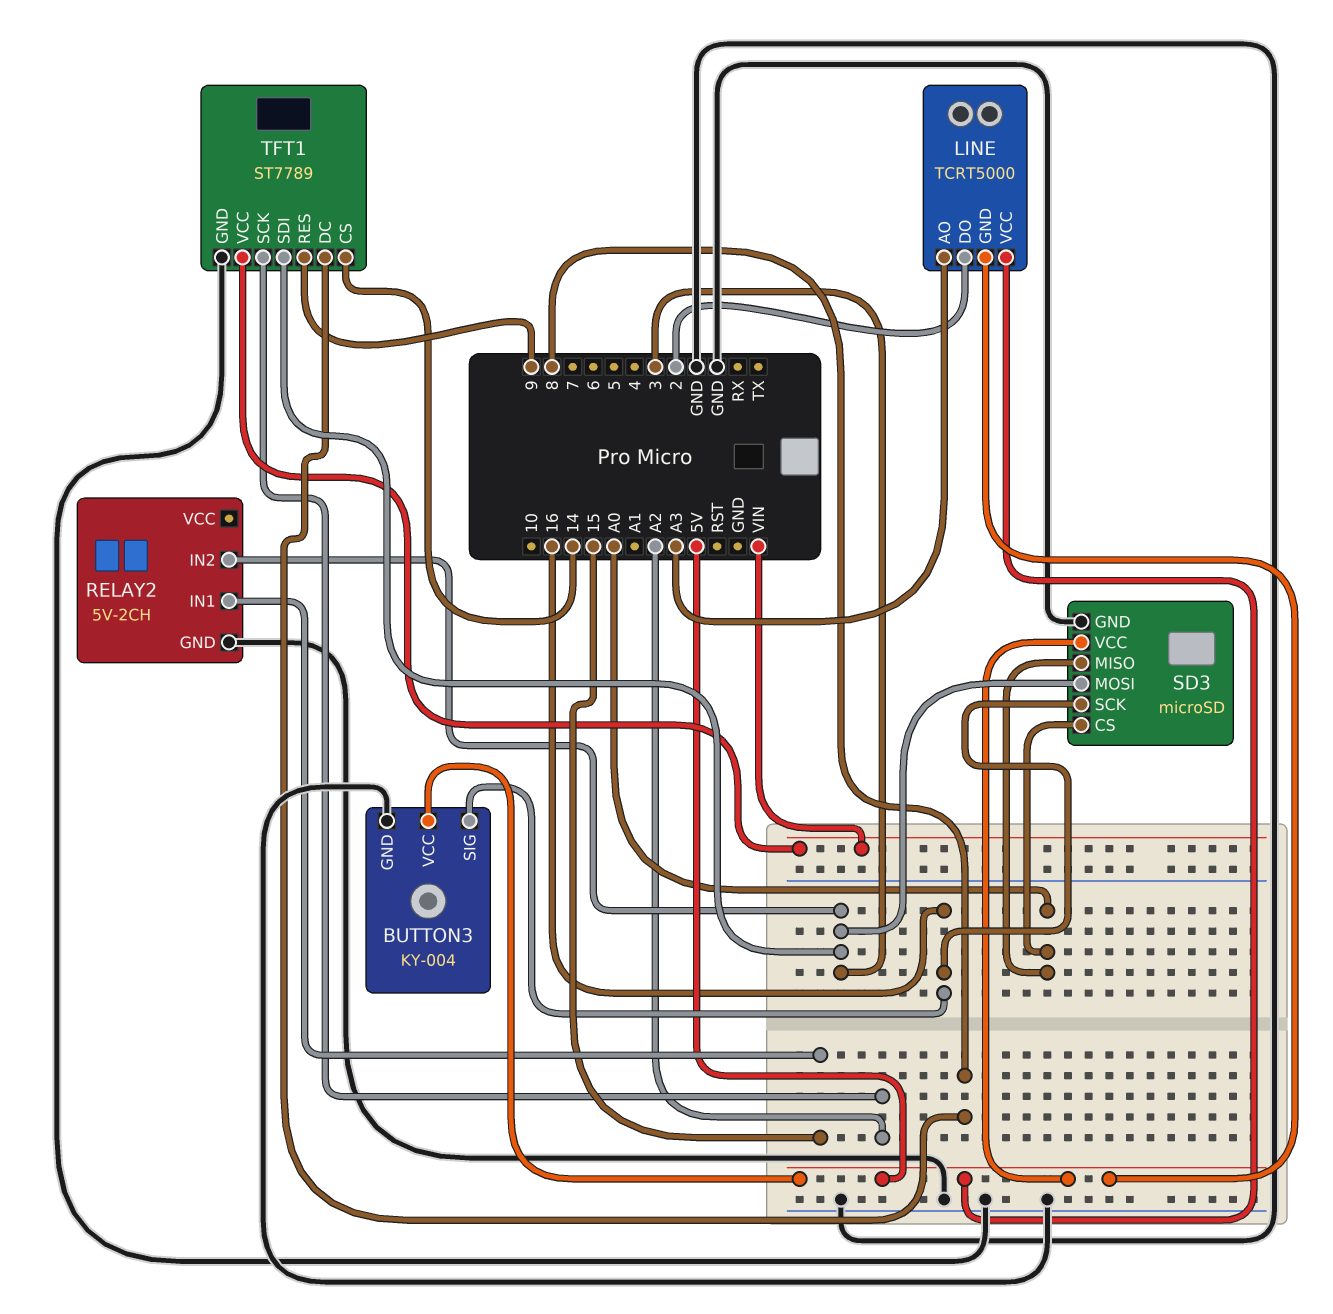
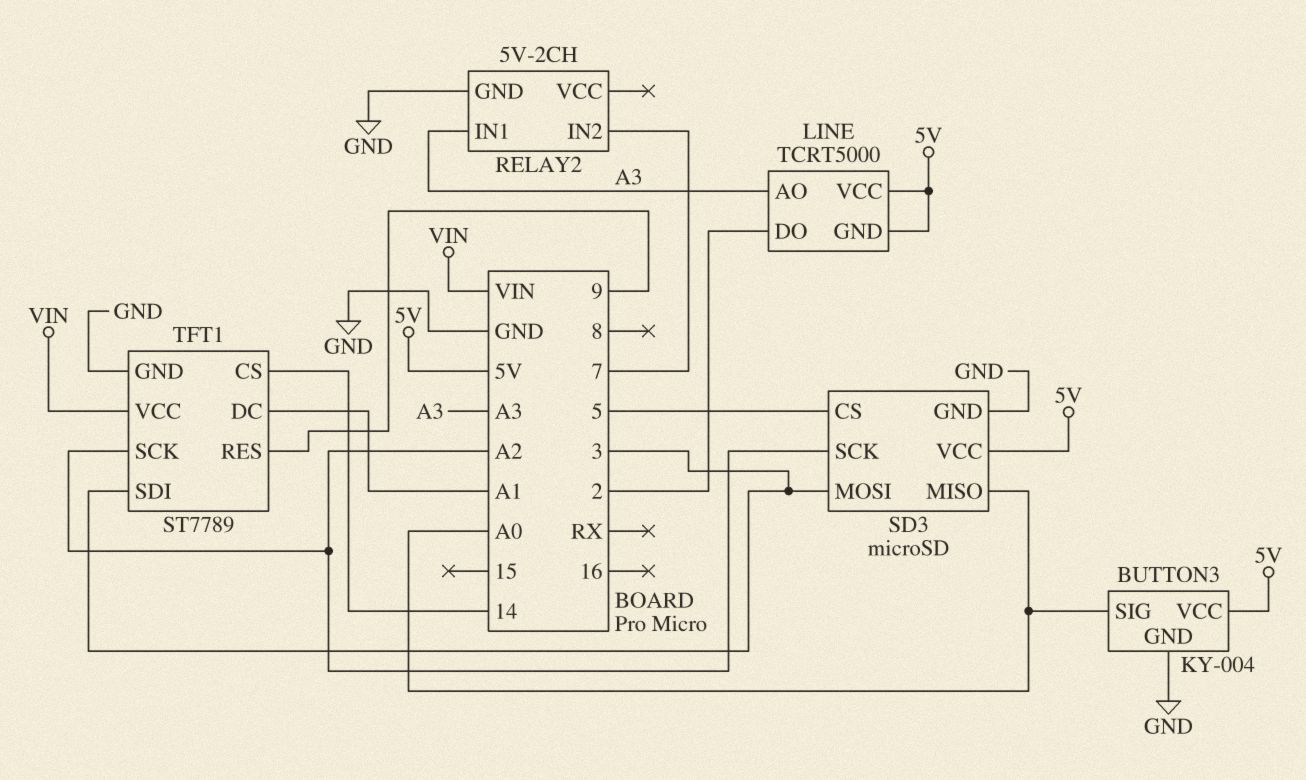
BUTTON3 pin SIG: 16 -> A0
RELAY2 pin IN1: 15 -> A3
RELAY2 pin IN2: 3 -> 7
SD3 pin CS: A0 -> 5
SD3 pin SCK: 16 -> A2
TFT1 pin DC: 8 -> A1

